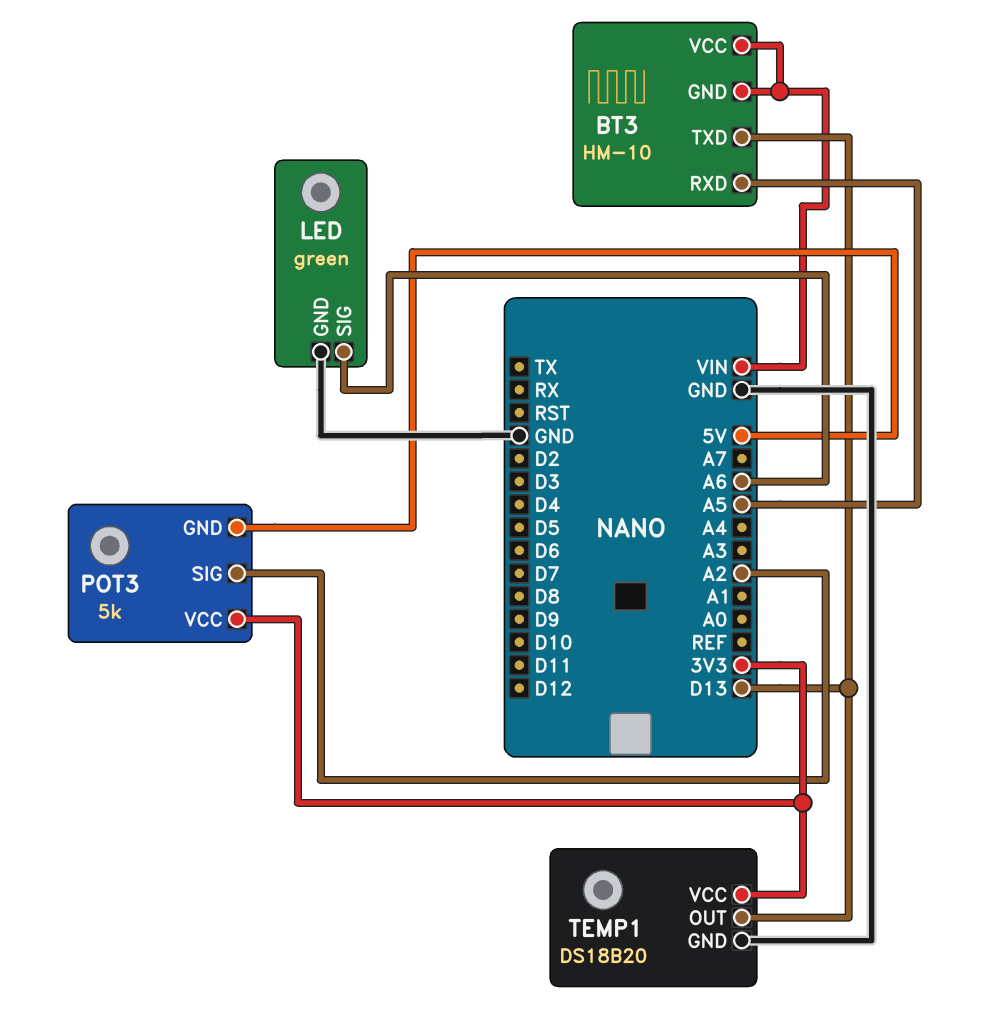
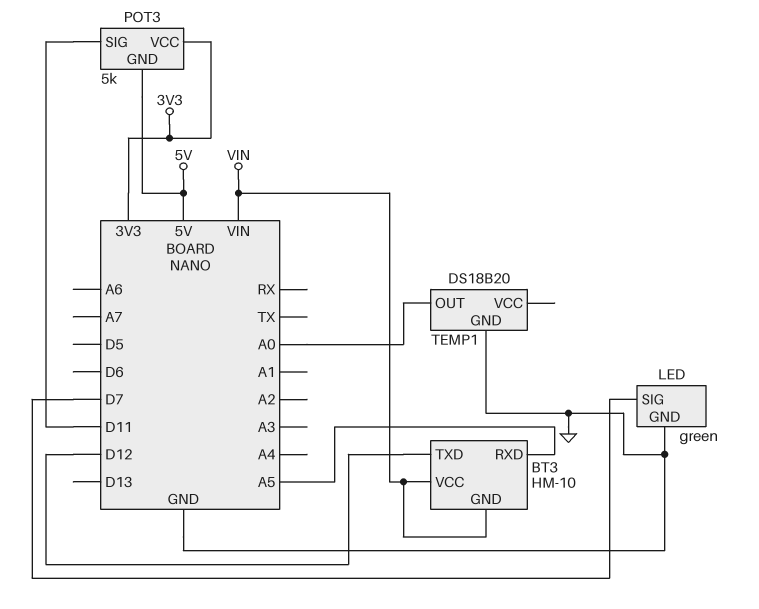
BT3 pin TXD: D13 -> D12
LED pin SIG: A6 -> D7
POT3 pin SIG: A2 -> D11
TEMP1 pin OUT: D13 -> A0
TEMP1 pin VCC: 3V3 -> none

